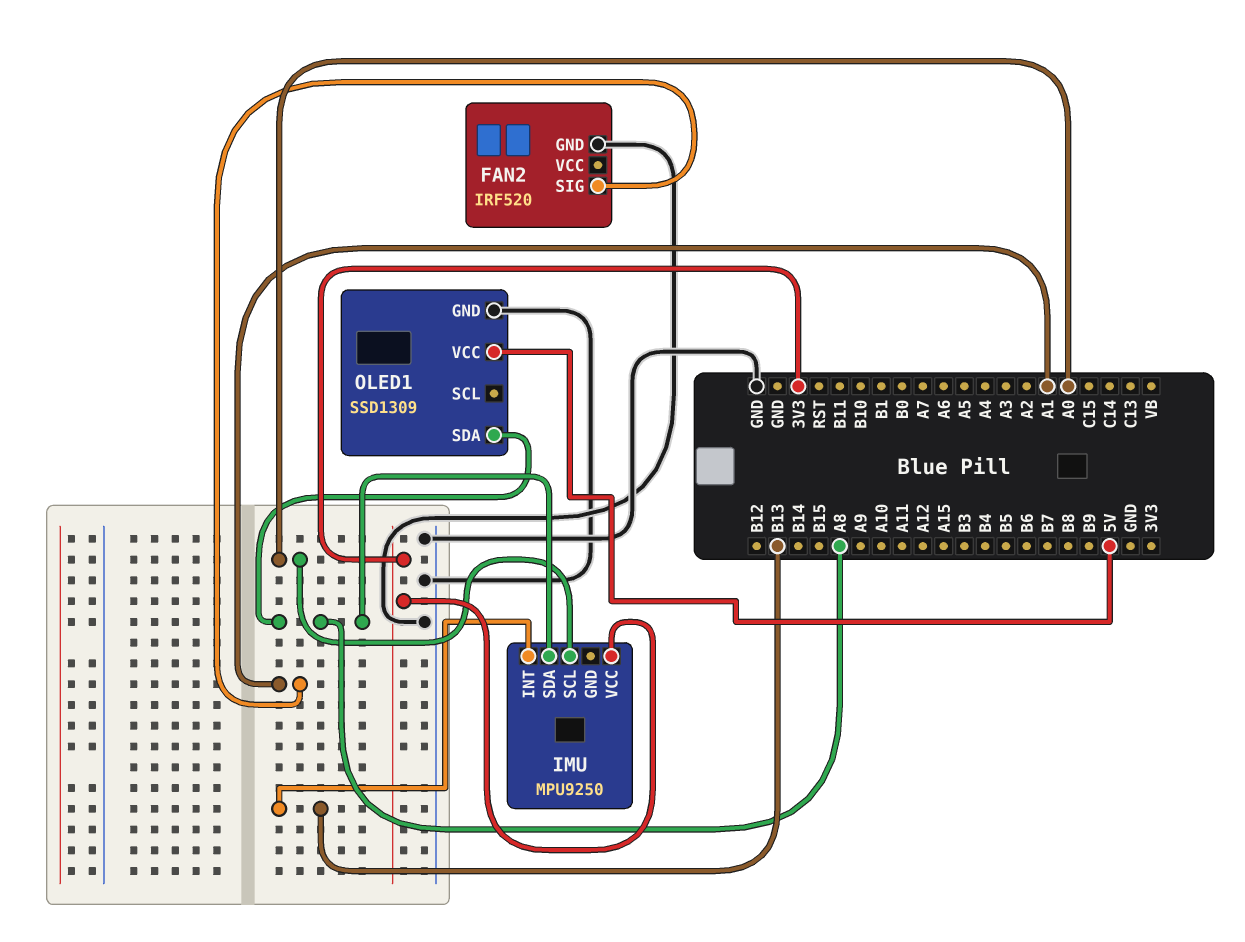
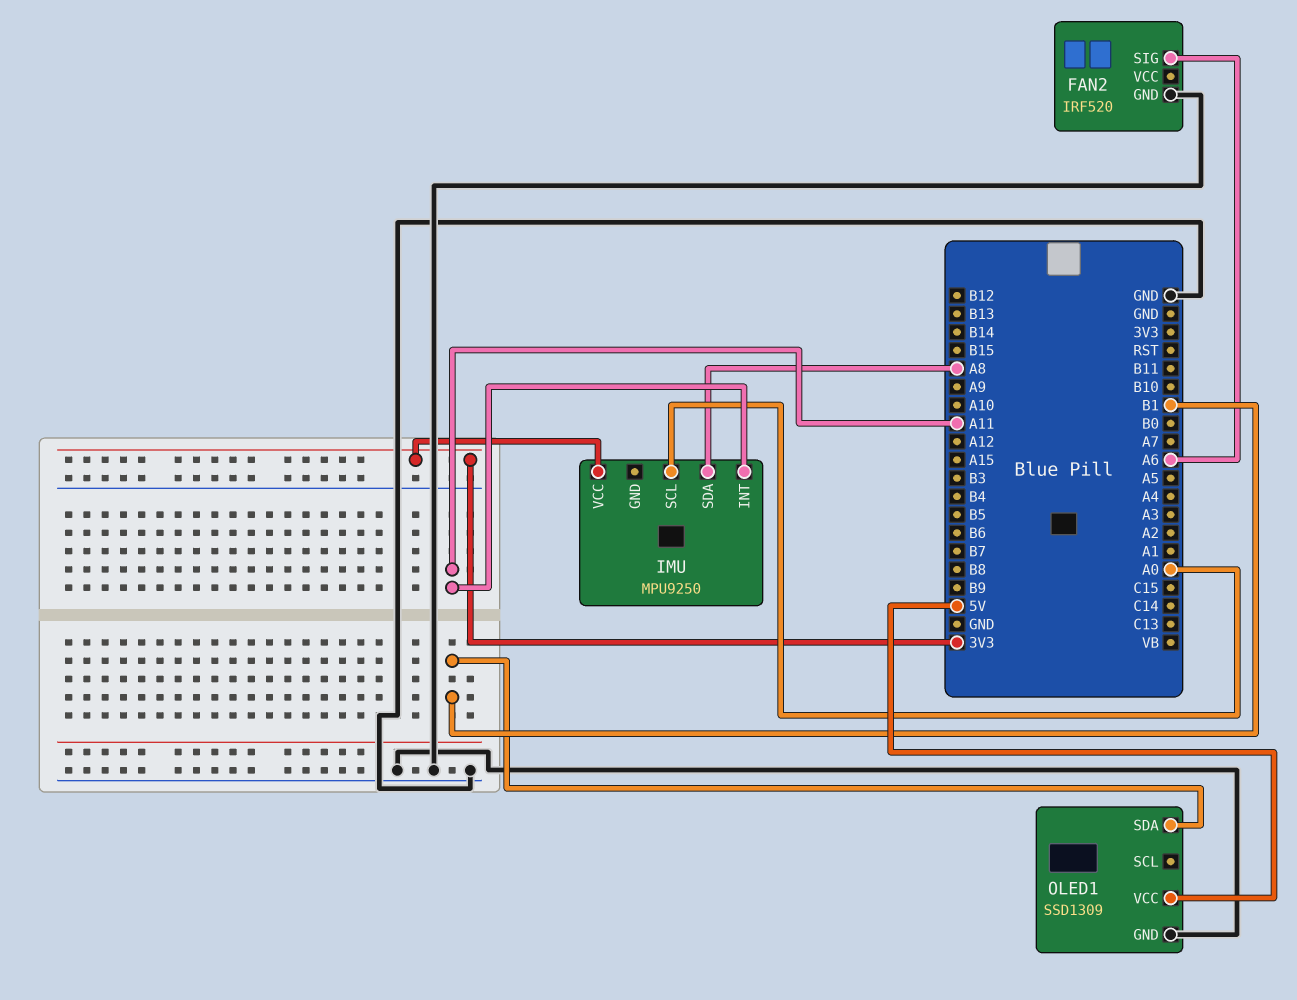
FAN2 pin SIG: A1 -> A6
IMU pin INT: B13 -> A11
OLED1 pin SDA: A8 -> B1

